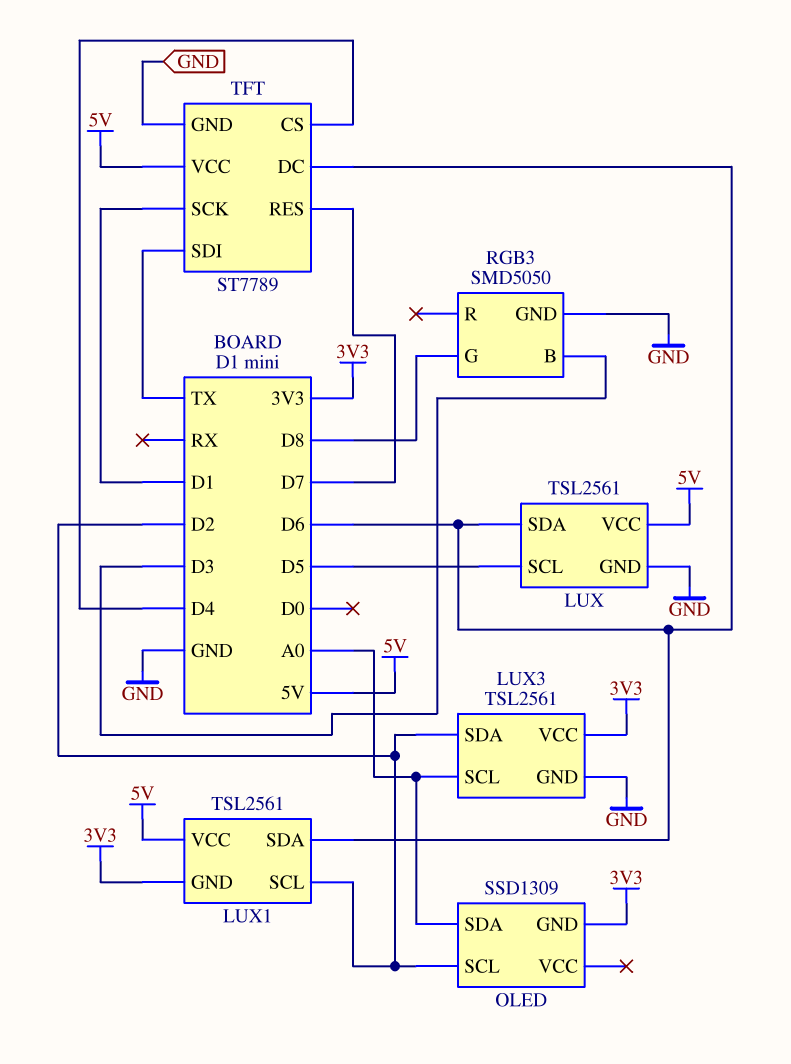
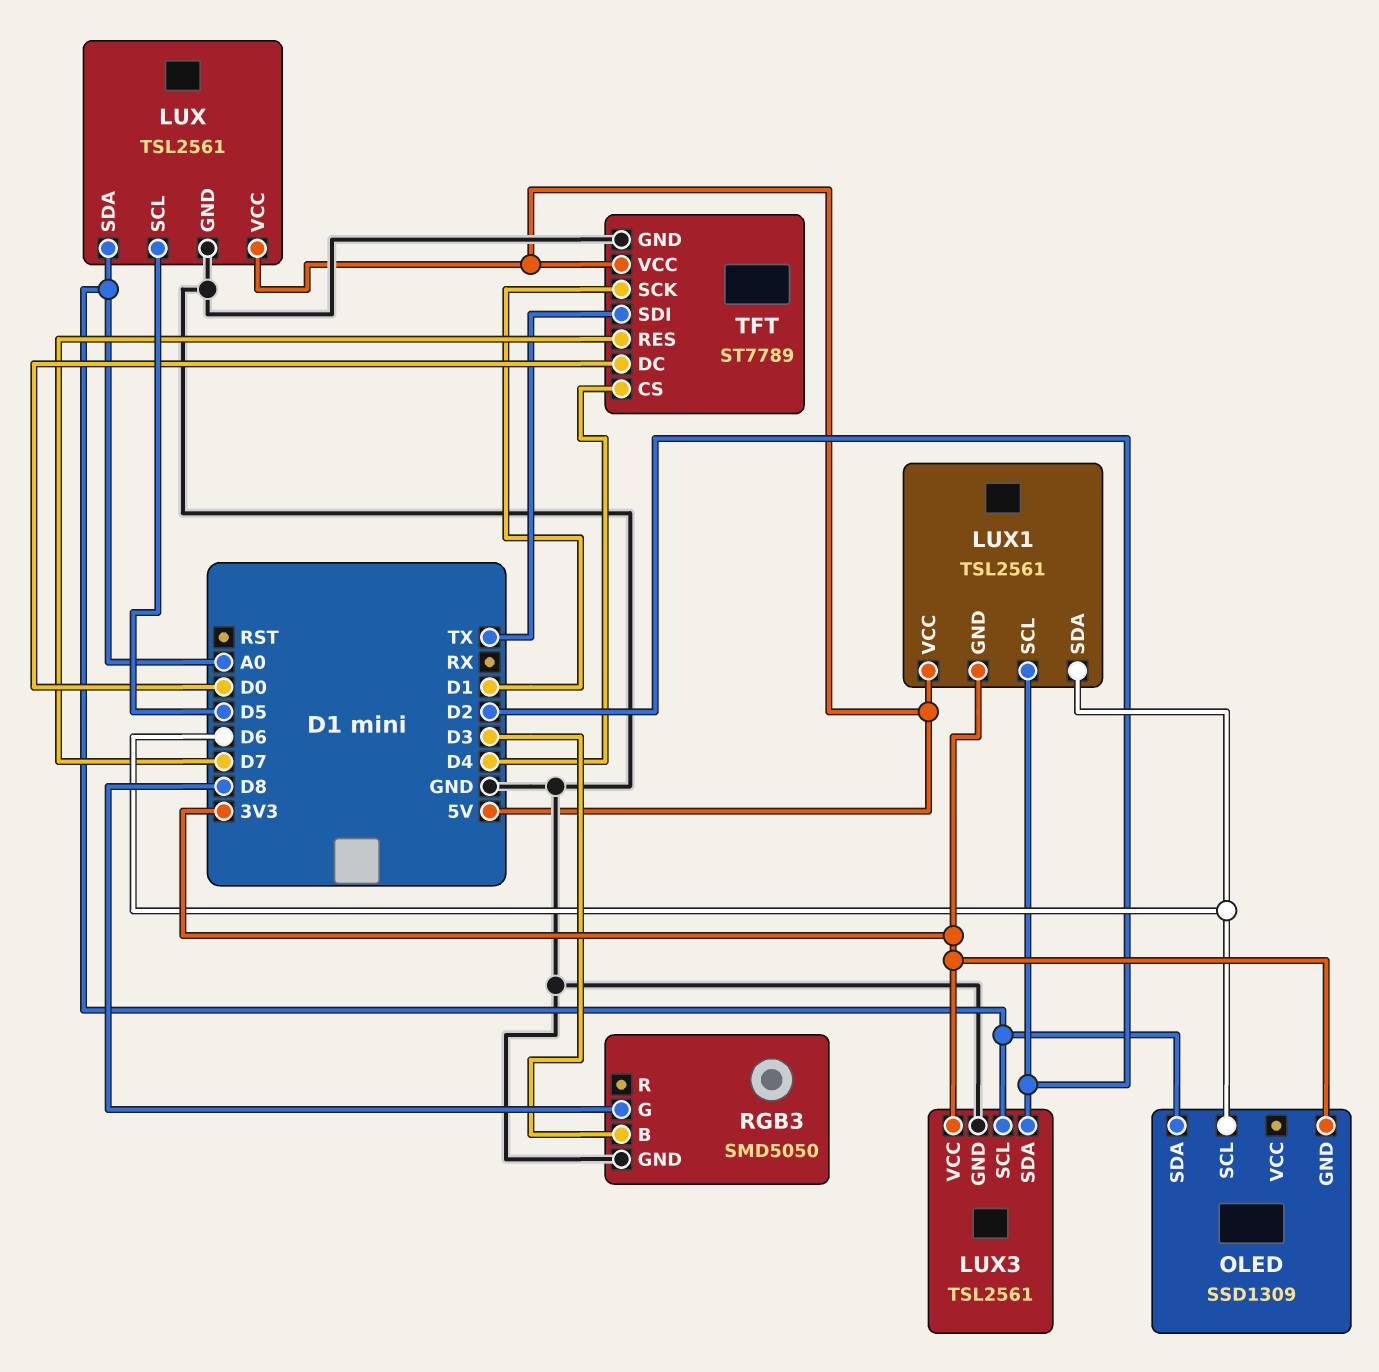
LUX pin SDA: D6 -> A0
OLED pin SCL: D2 -> D6
TFT pin DC: D6 -> D0

